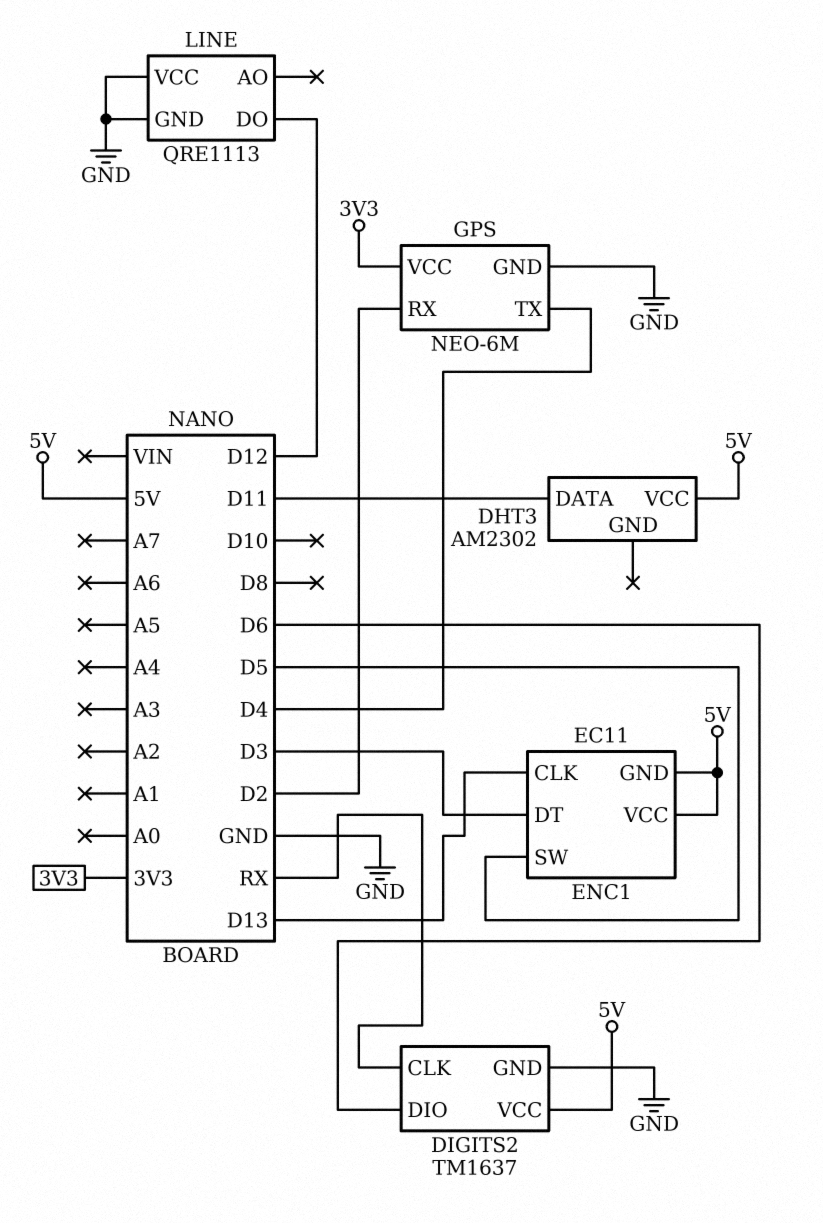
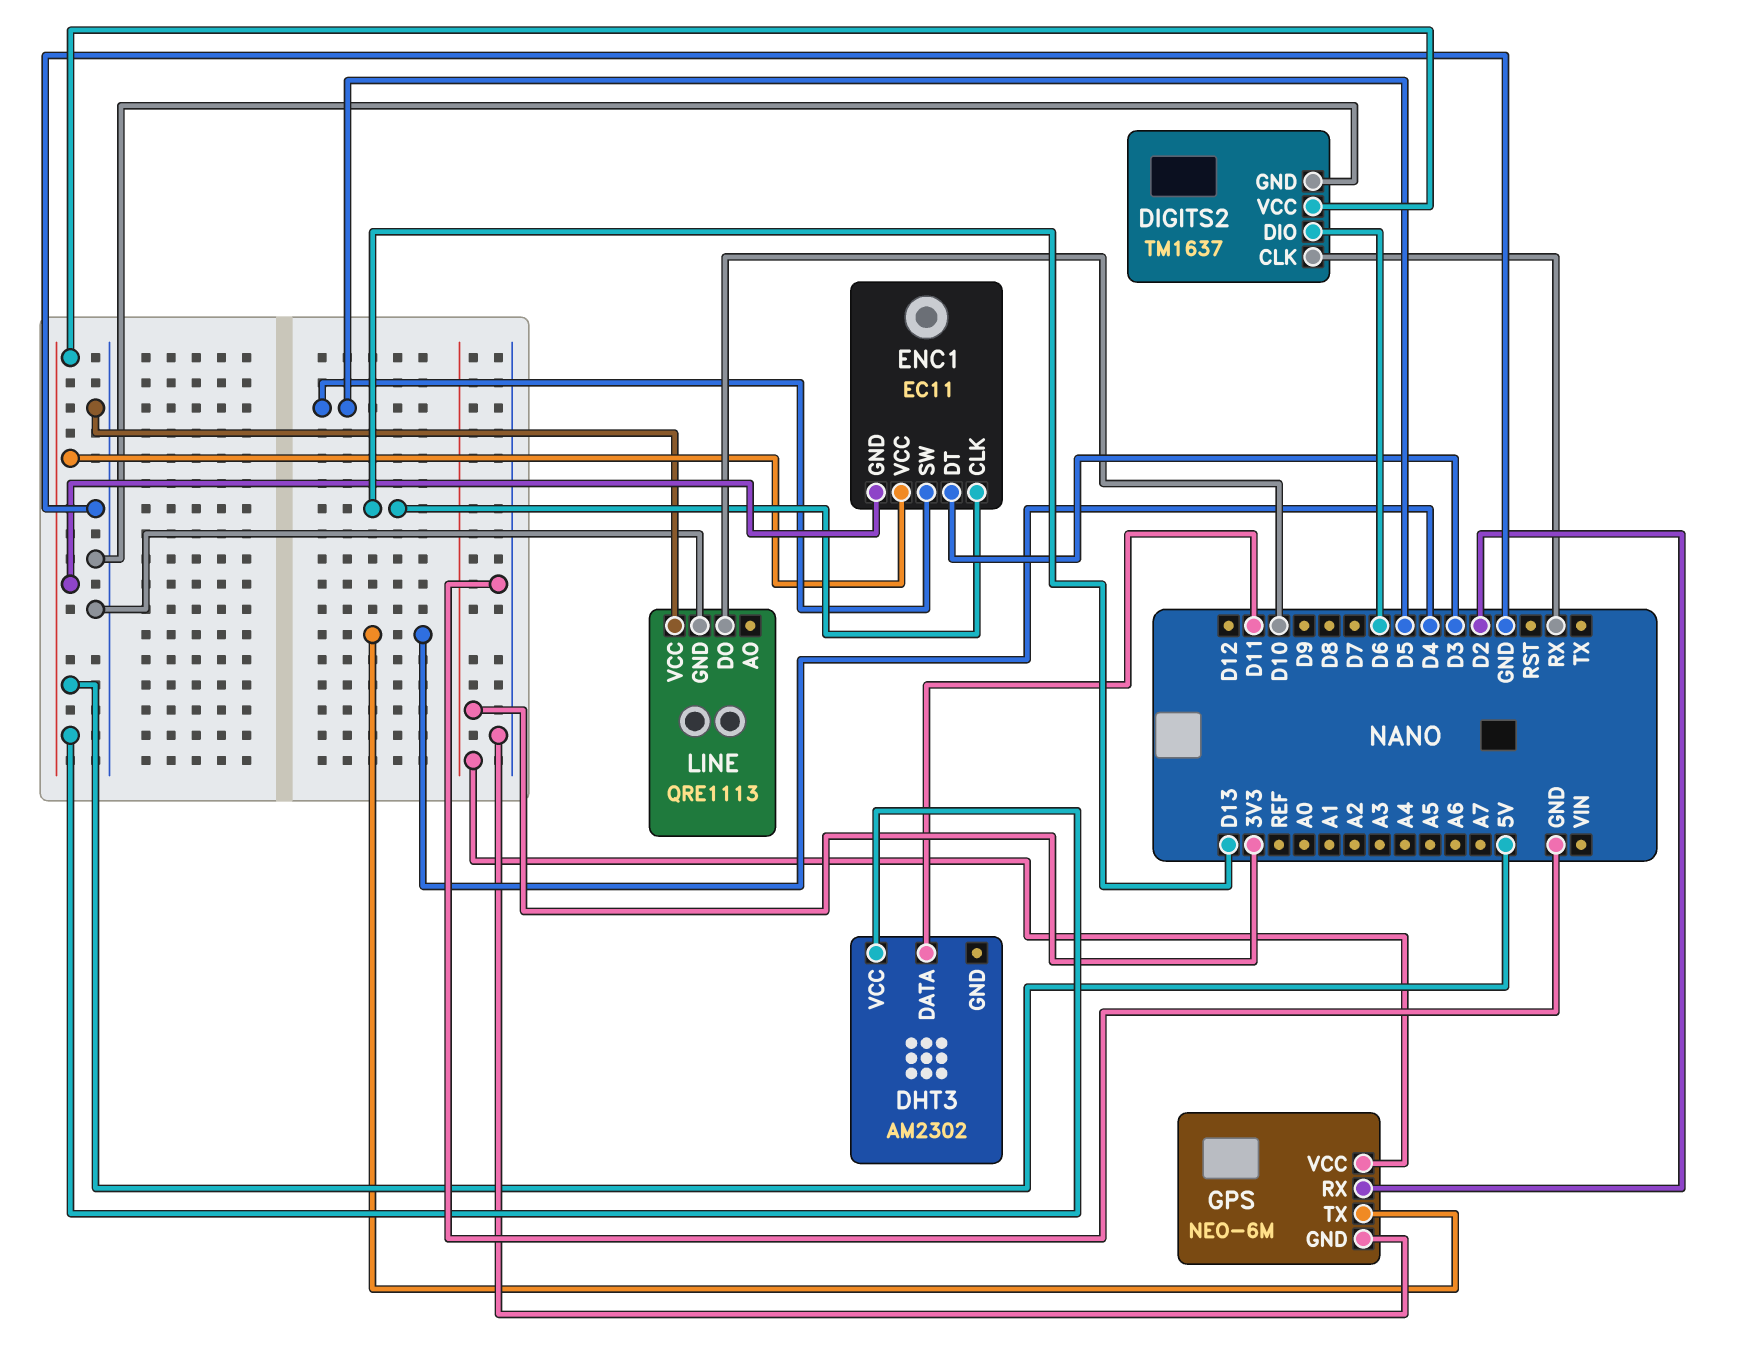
LINE pin DO: D12 -> D10

